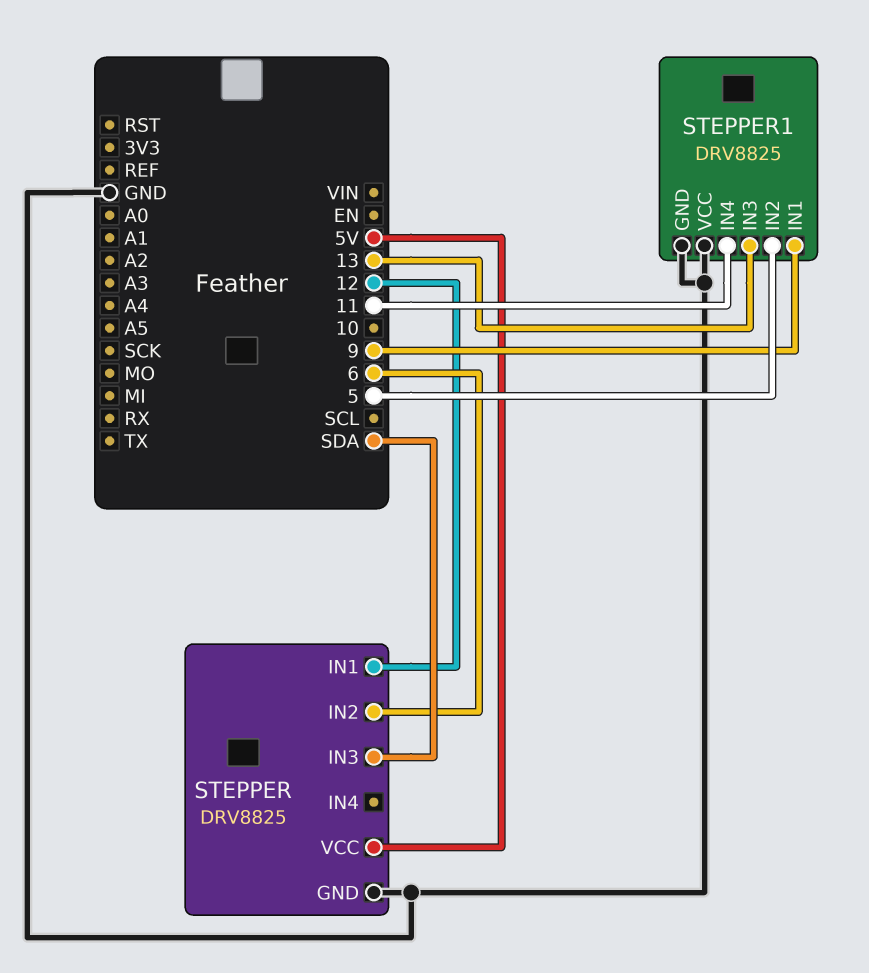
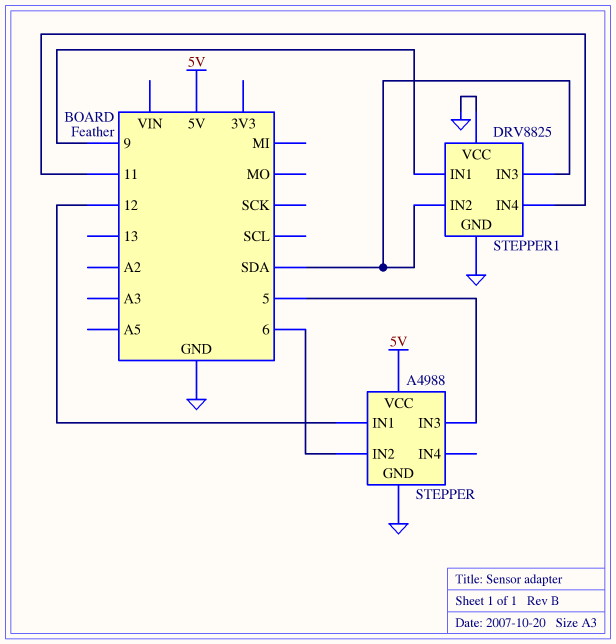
STEPPER: DRV8825 -> A4988
STEPPER pin IN3: SDA -> 5
STEPPER1 pin IN2: 5 -> SDA
STEPPER1 pin IN3: 13 -> SDA

